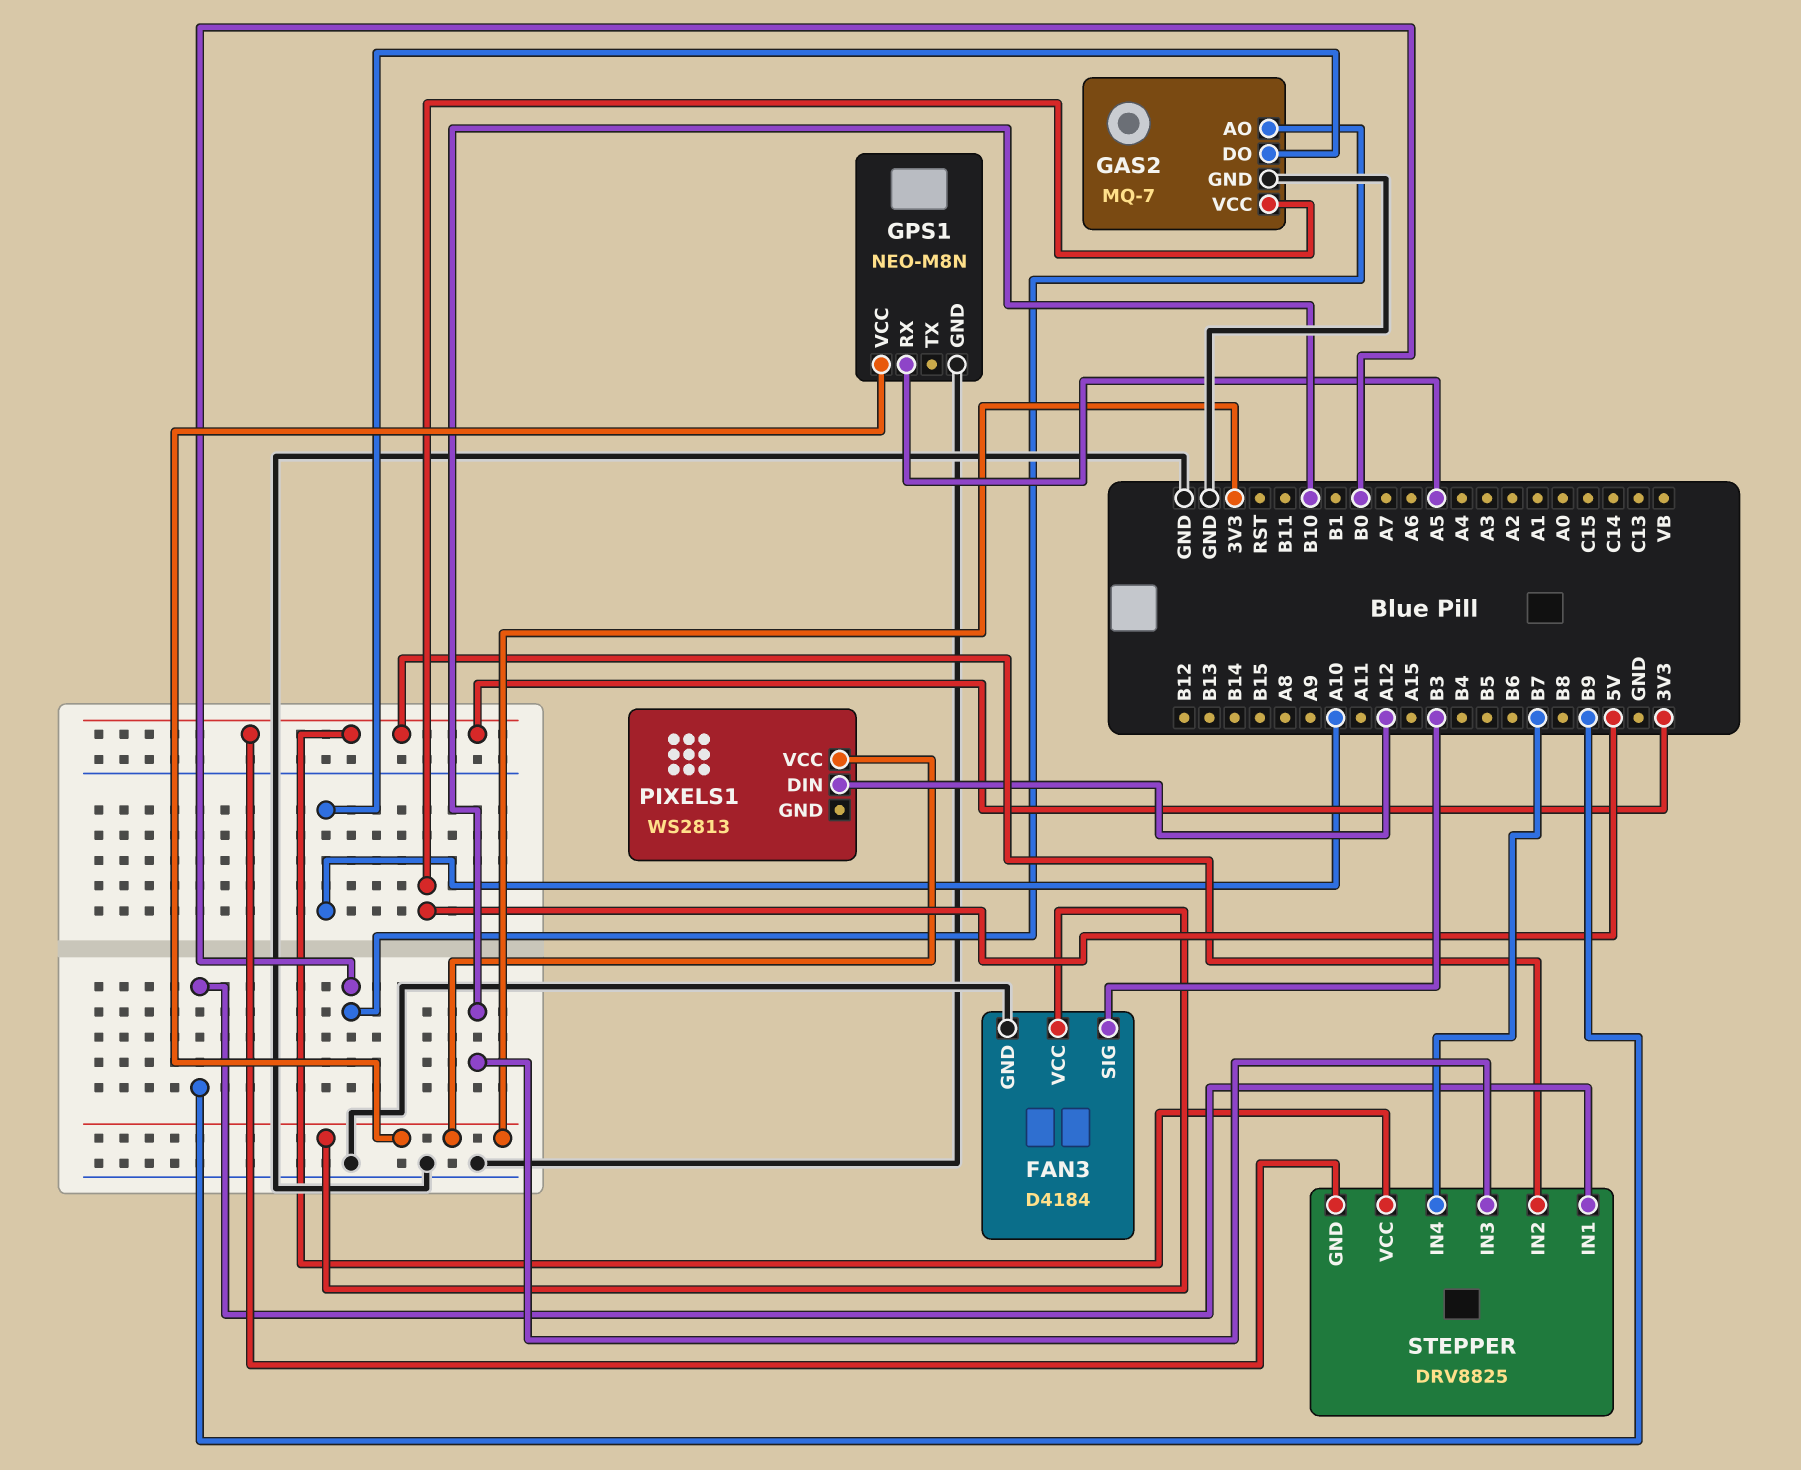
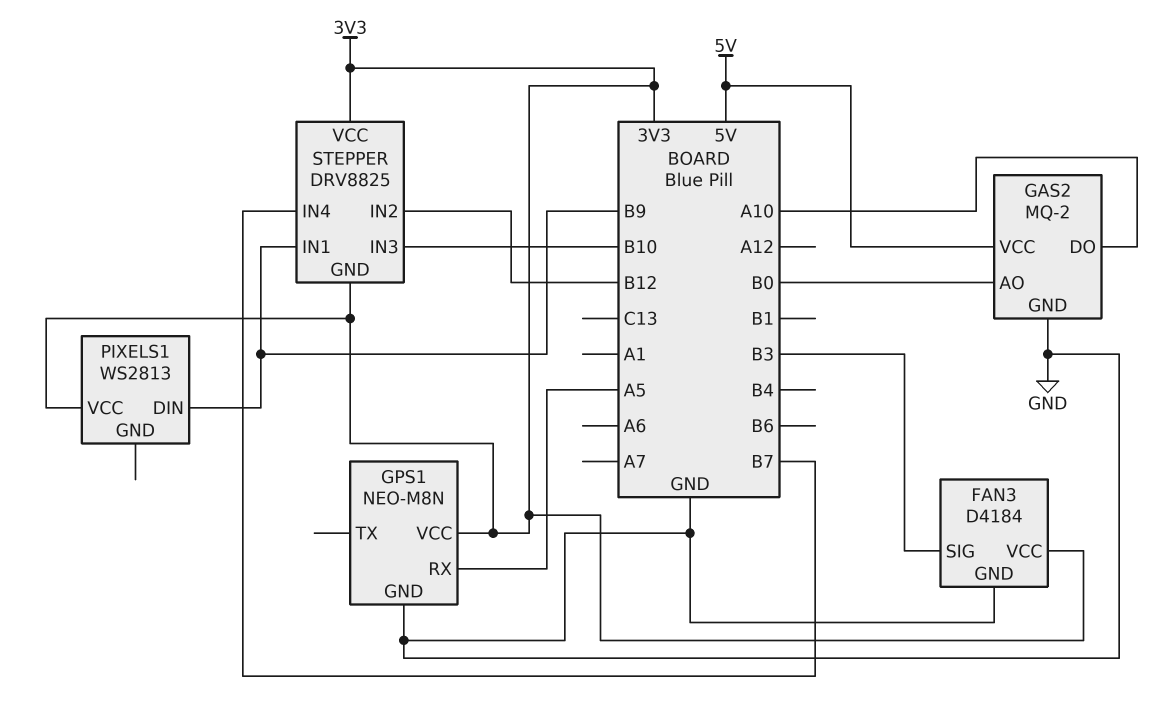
GAS2: MQ-7 -> MQ-2
PIXELS1 pin DIN: A12 -> B9
STEPPER pin IN2: 3V3 -> B12

